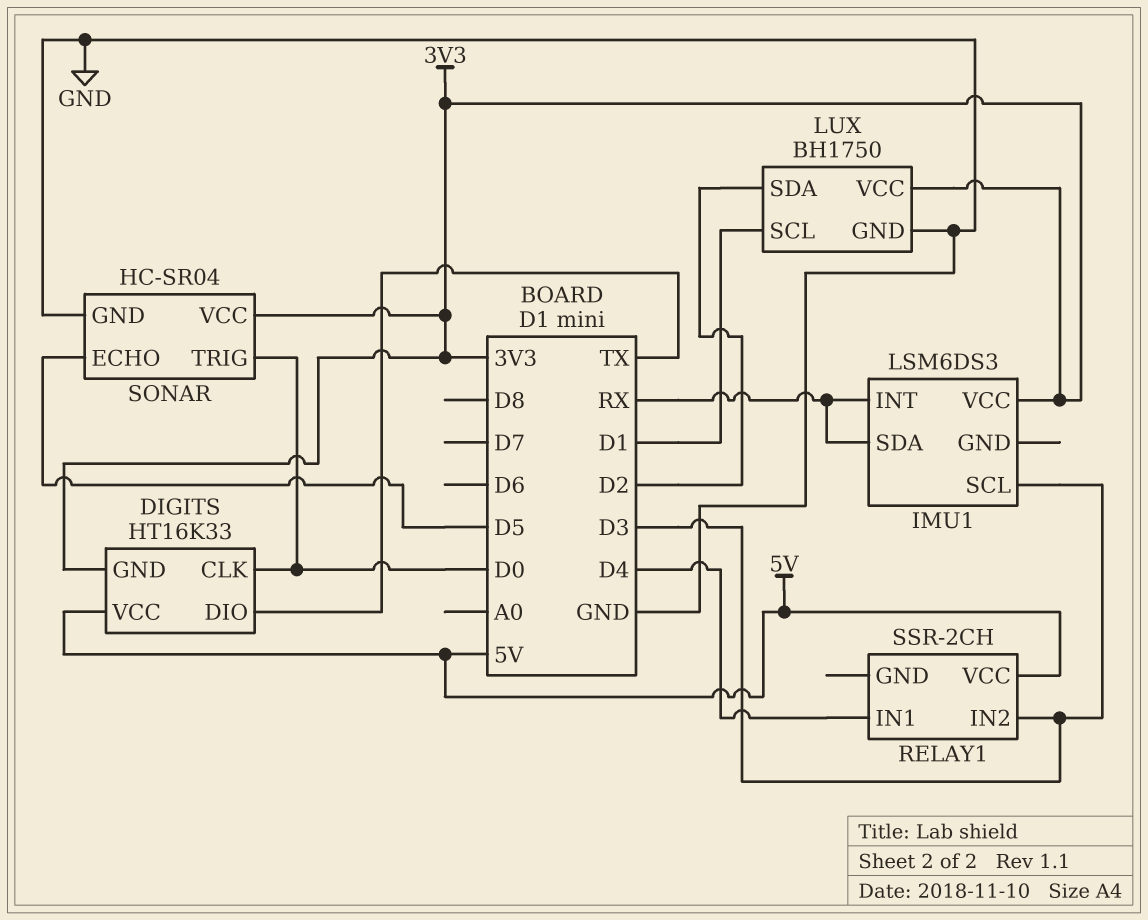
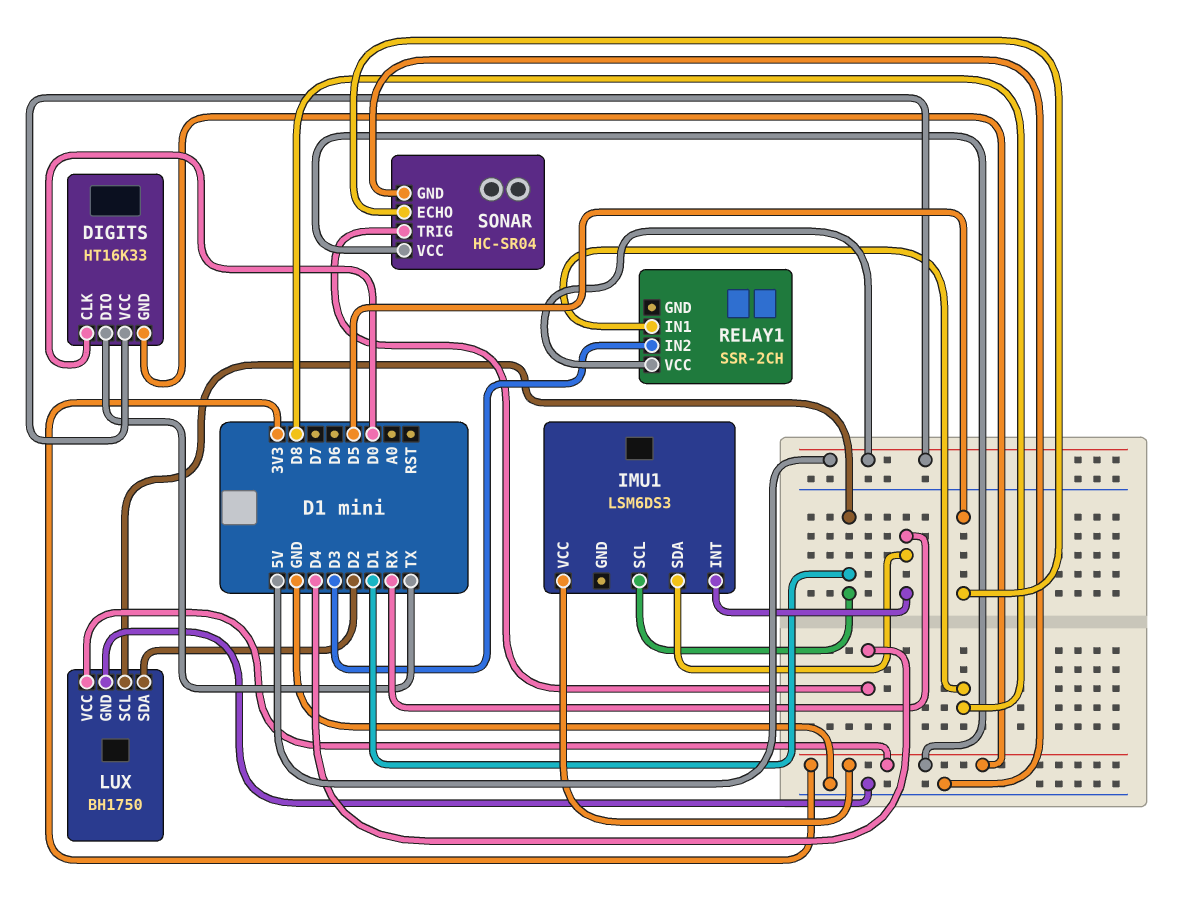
IMU1 pin SCL: D3 -> D1
RELAY1 pin IN1: D4 -> D8
SONAR pin TRIG: D0 -> D4

